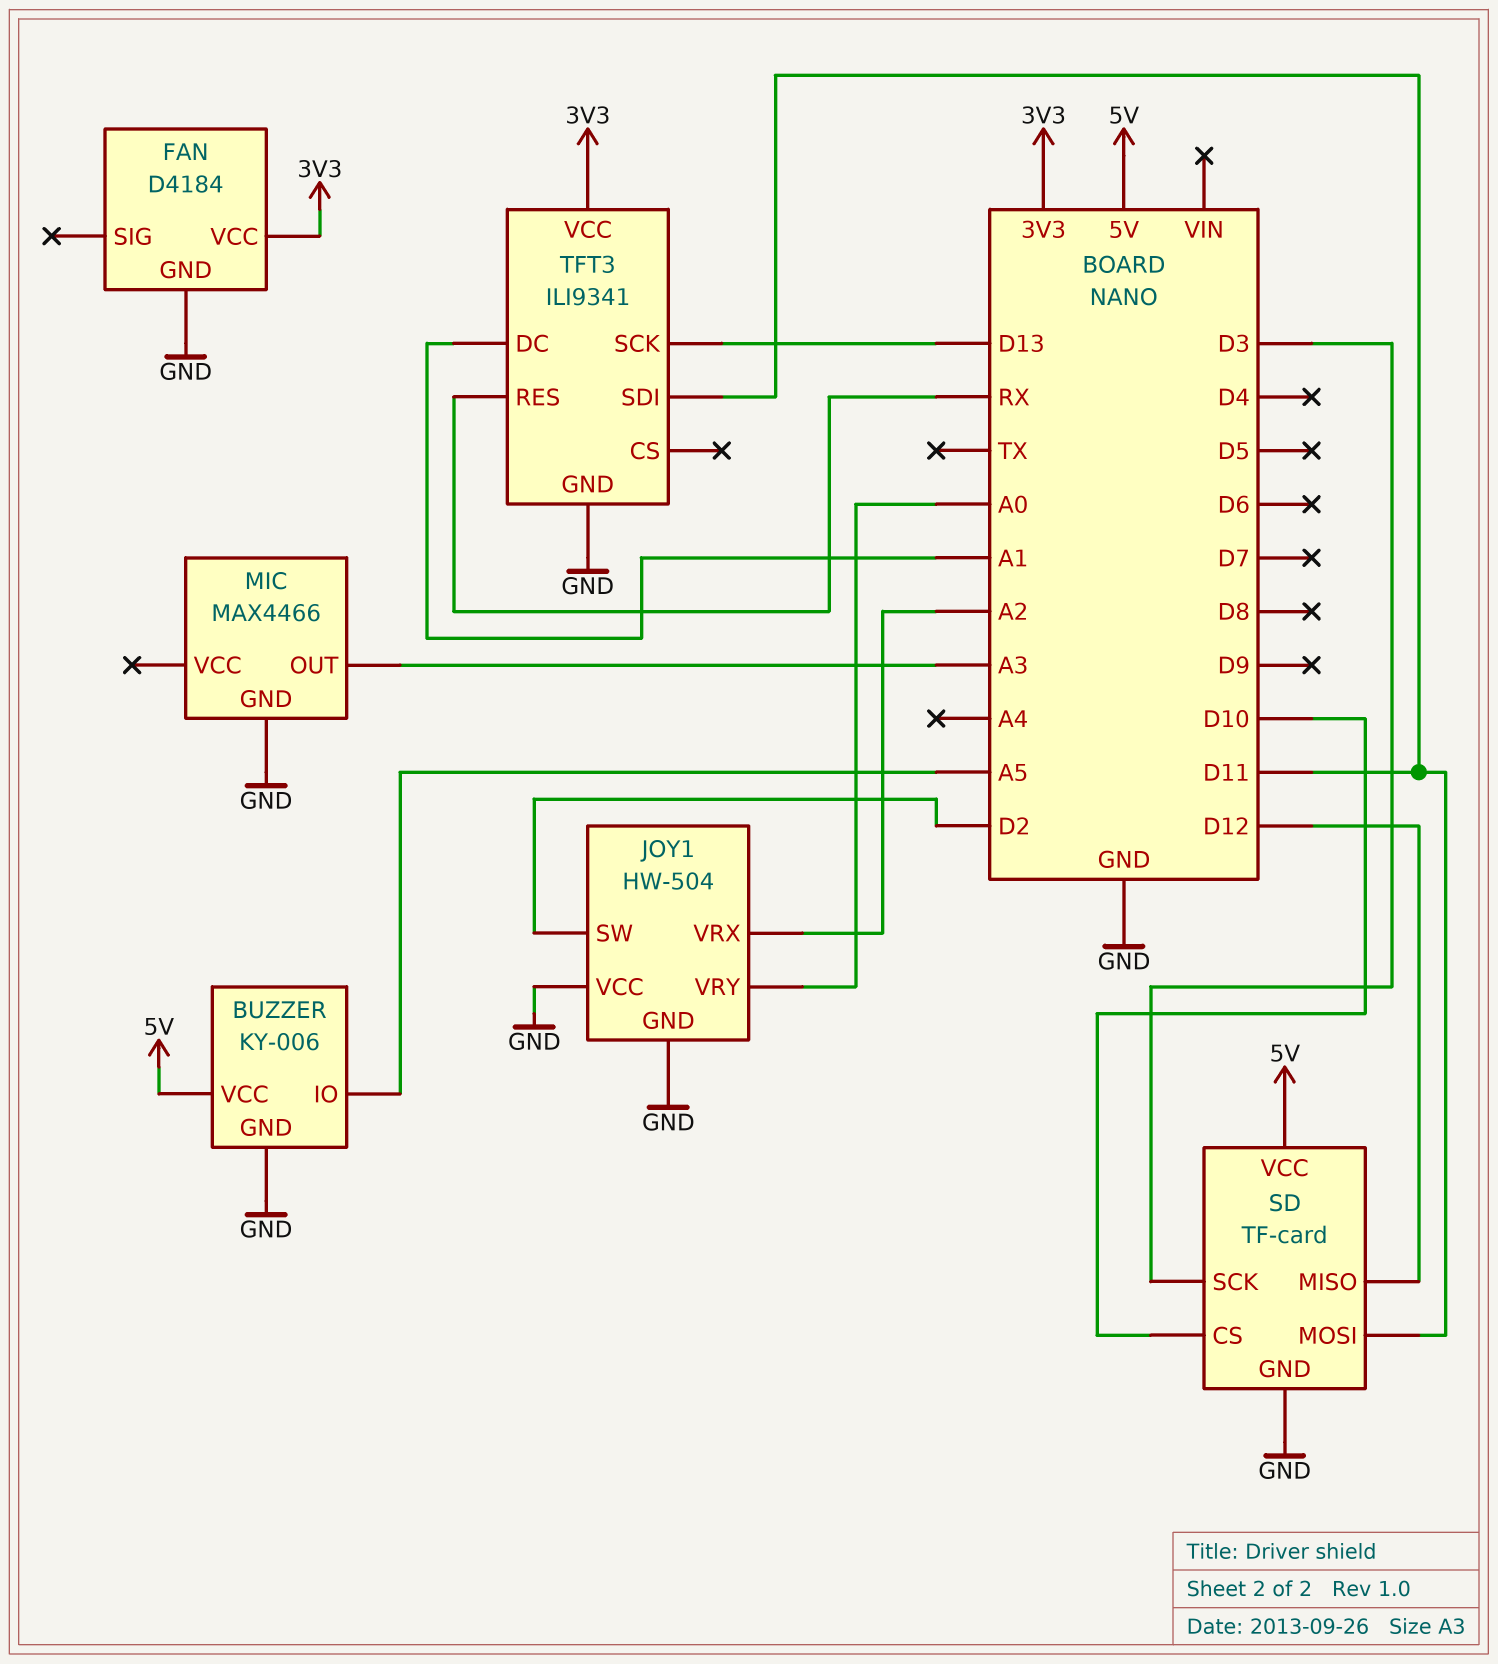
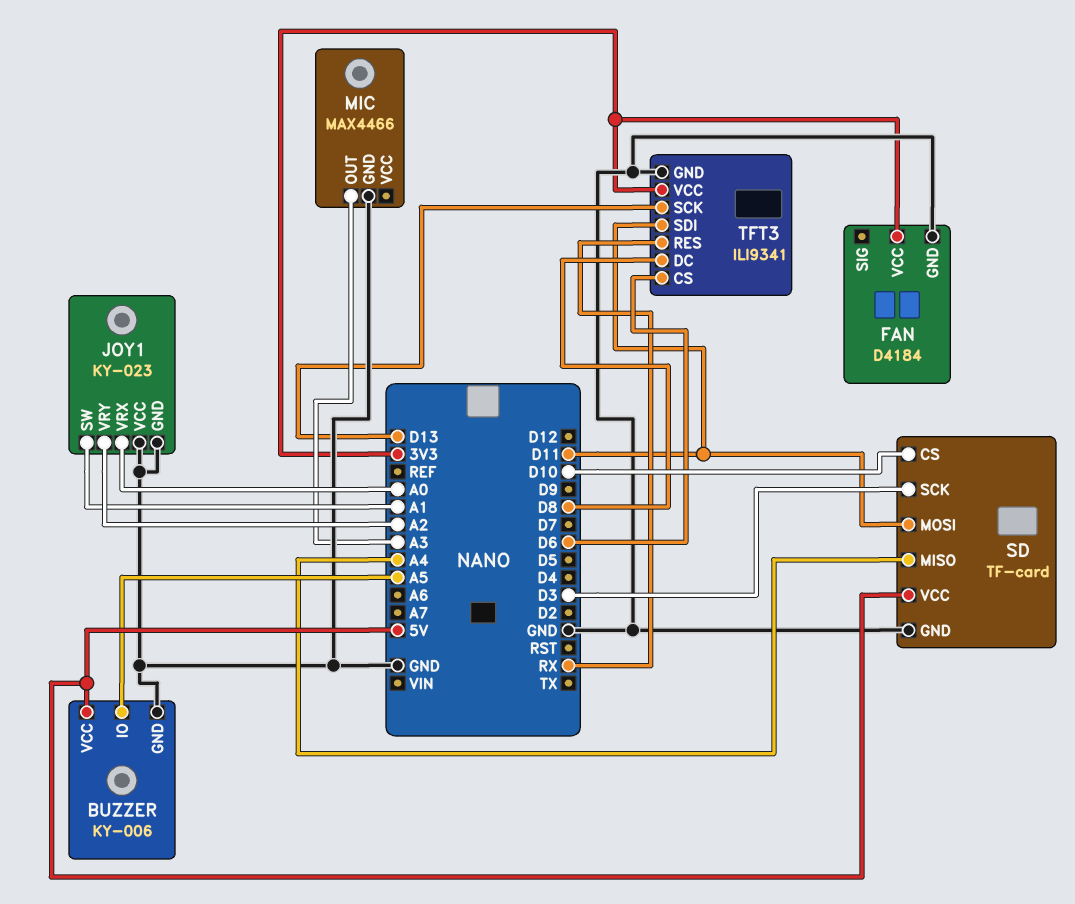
JOY1: HW-504 -> KY-023
JOY1 pin SW: D2 -> A1
JOY1 pin VRX: A2 -> A0
JOY1 pin VRY: A0 -> A2
SD pin MISO: D12 -> A4
TFT3 pin CS: none -> D6
TFT3 pin DC: A1 -> D8

